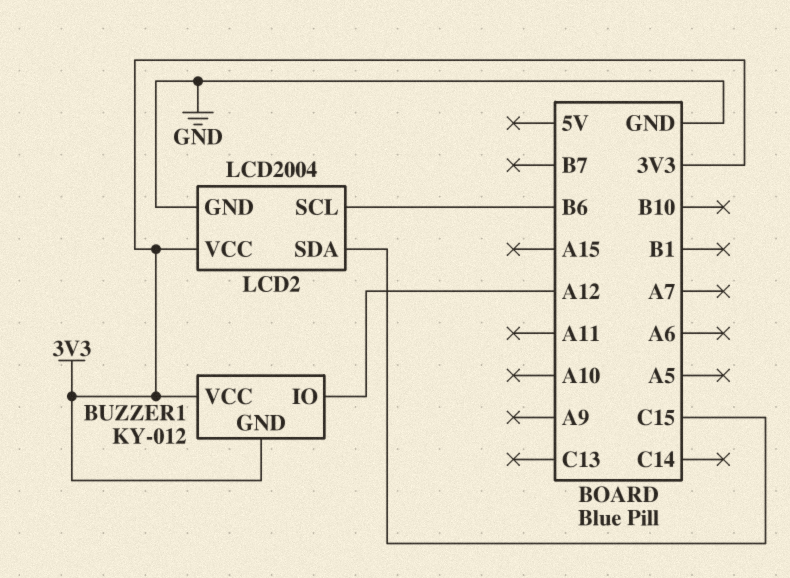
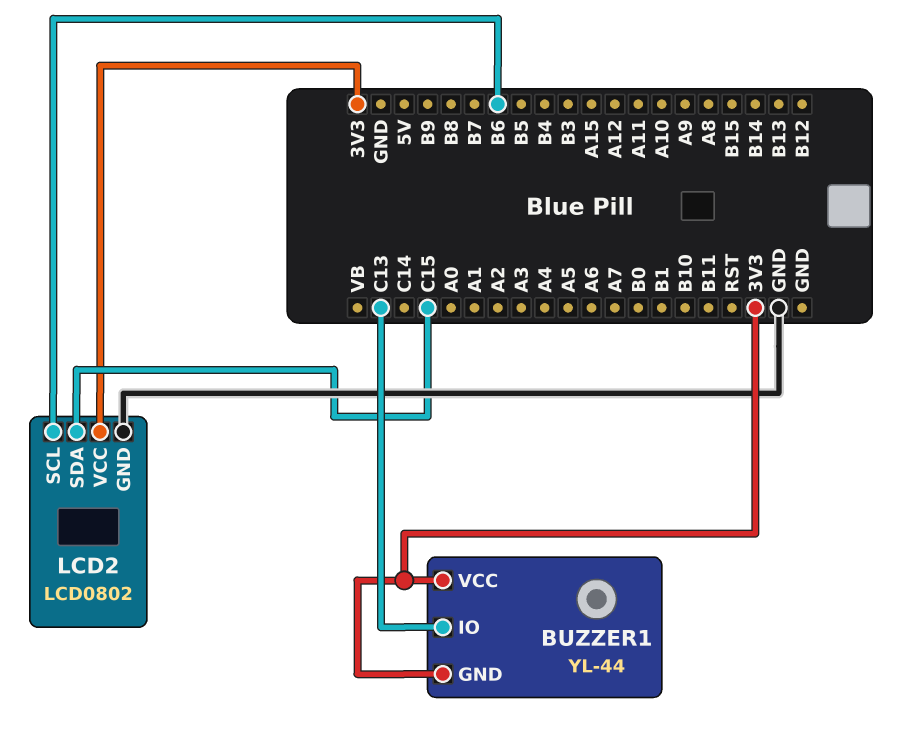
BUZZER1: KY-012 -> YL-44
BUZZER1 pin IO: A12 -> C13
LCD2: LCD2004 -> LCD0802

